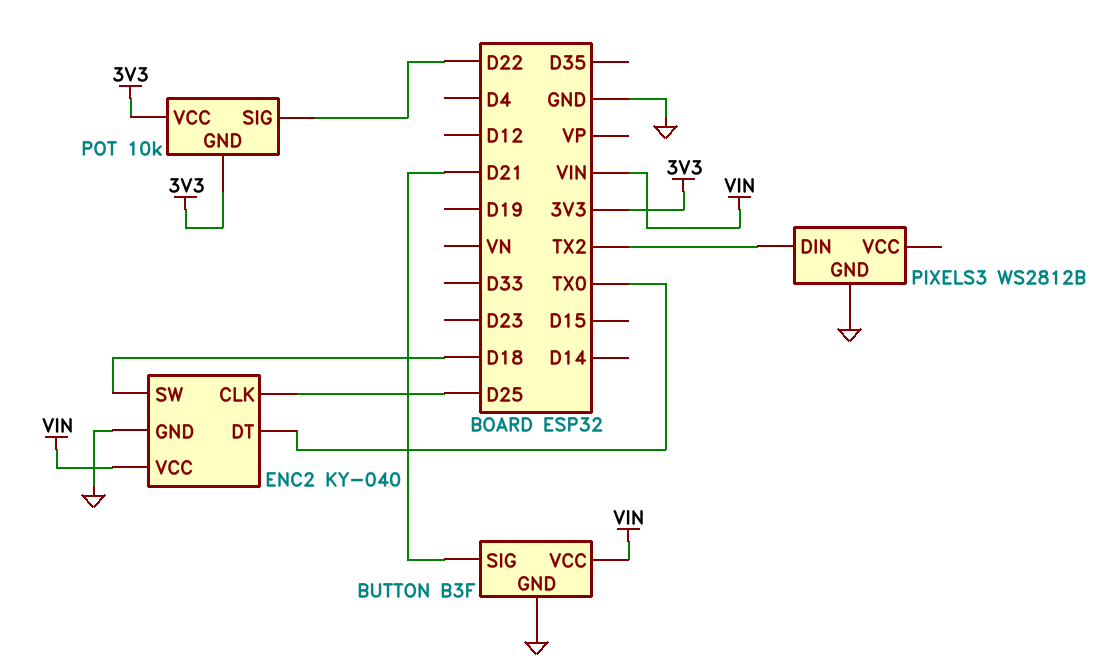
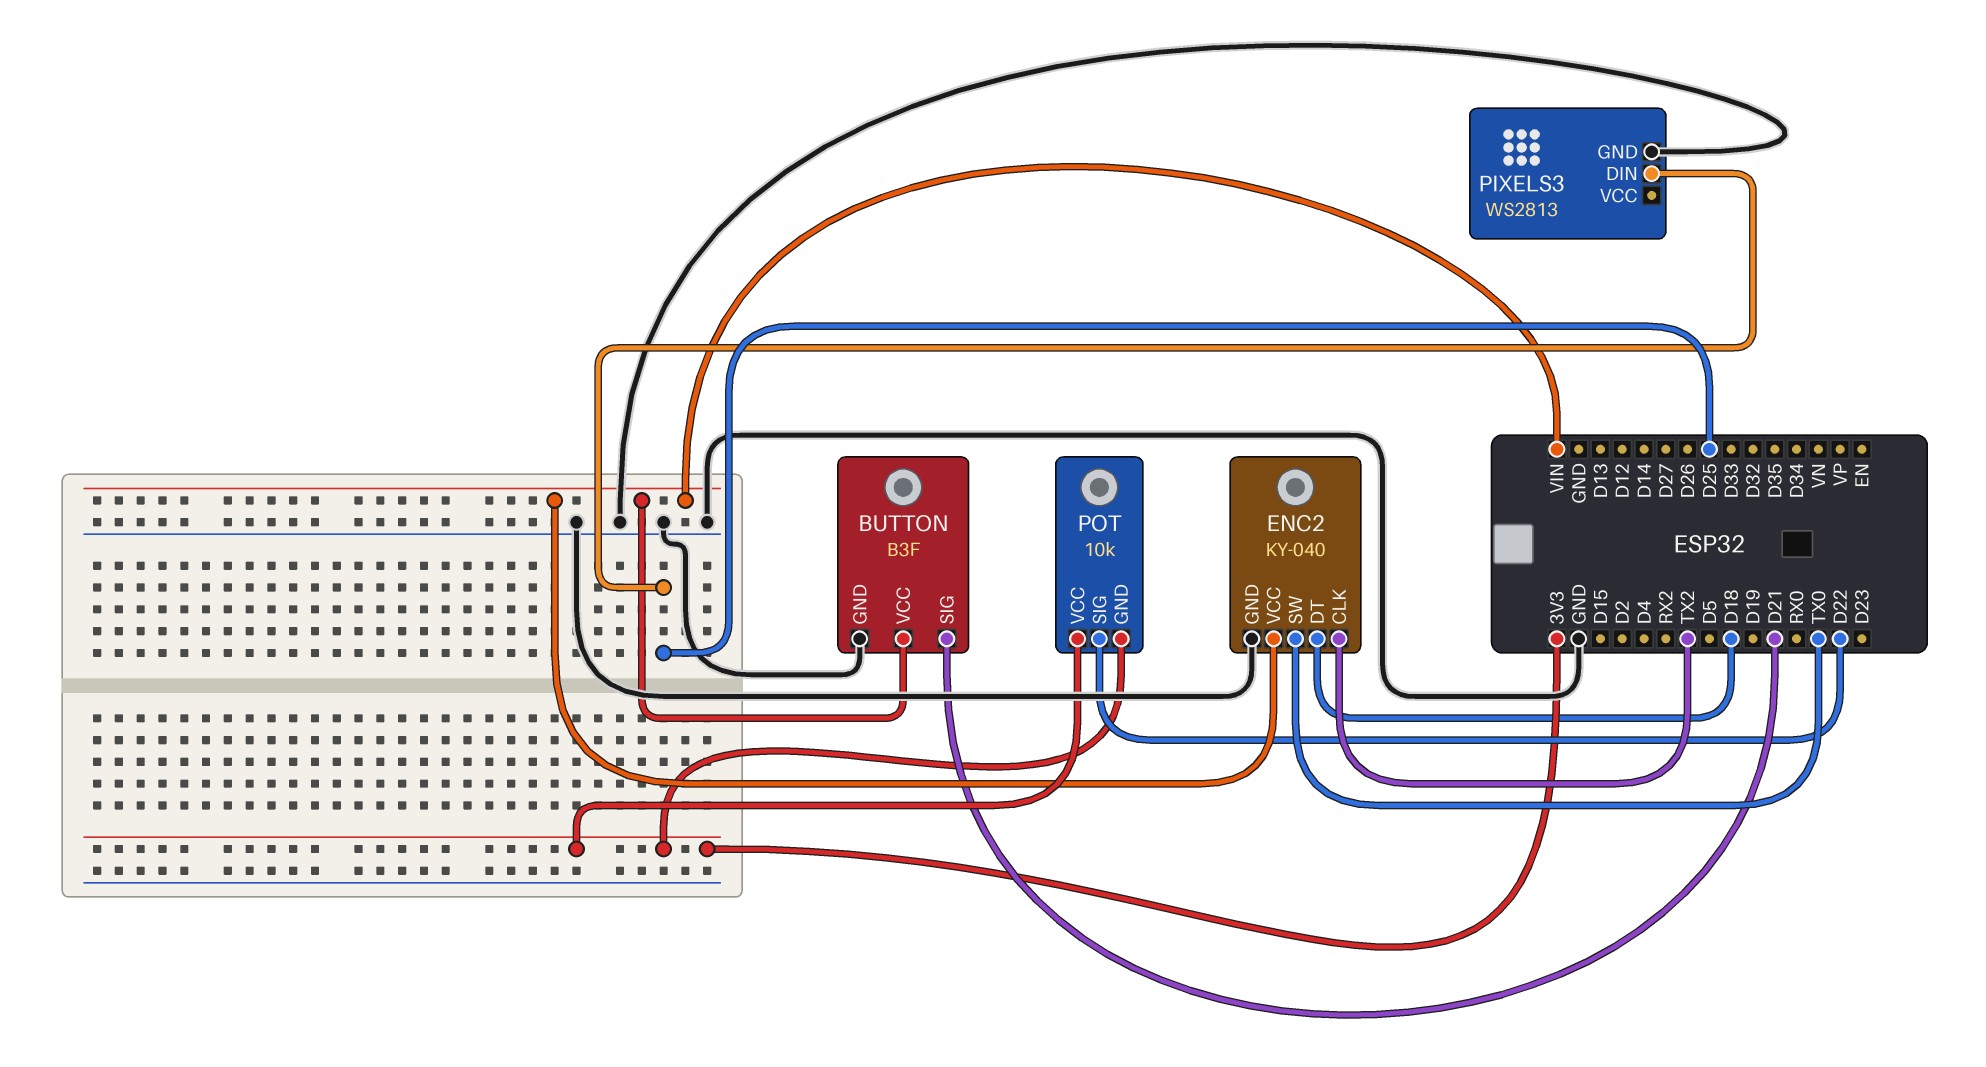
ENC2 pin CLK: D25 -> TX2
ENC2 pin DT: TX0 -> D18
ENC2 pin SW: D18 -> TX0
PIXELS3: WS2812B -> WS2813
PIXELS3 pin DIN: TX2 -> D25

